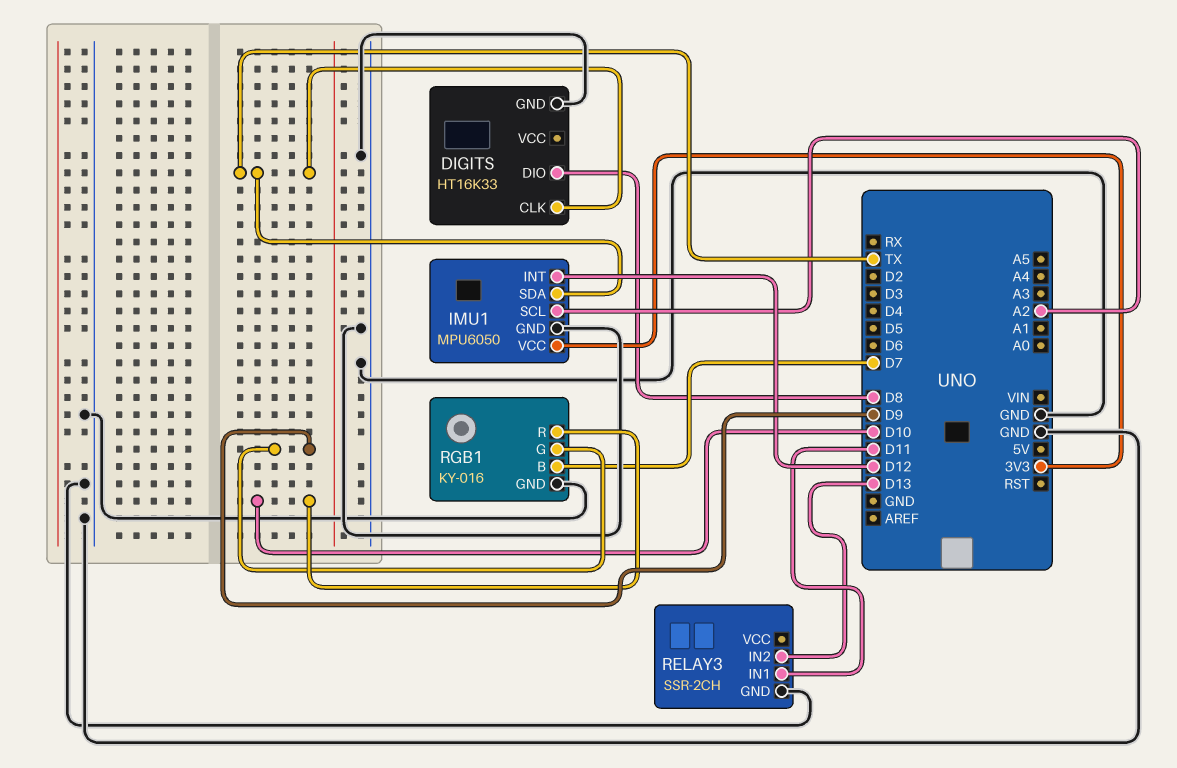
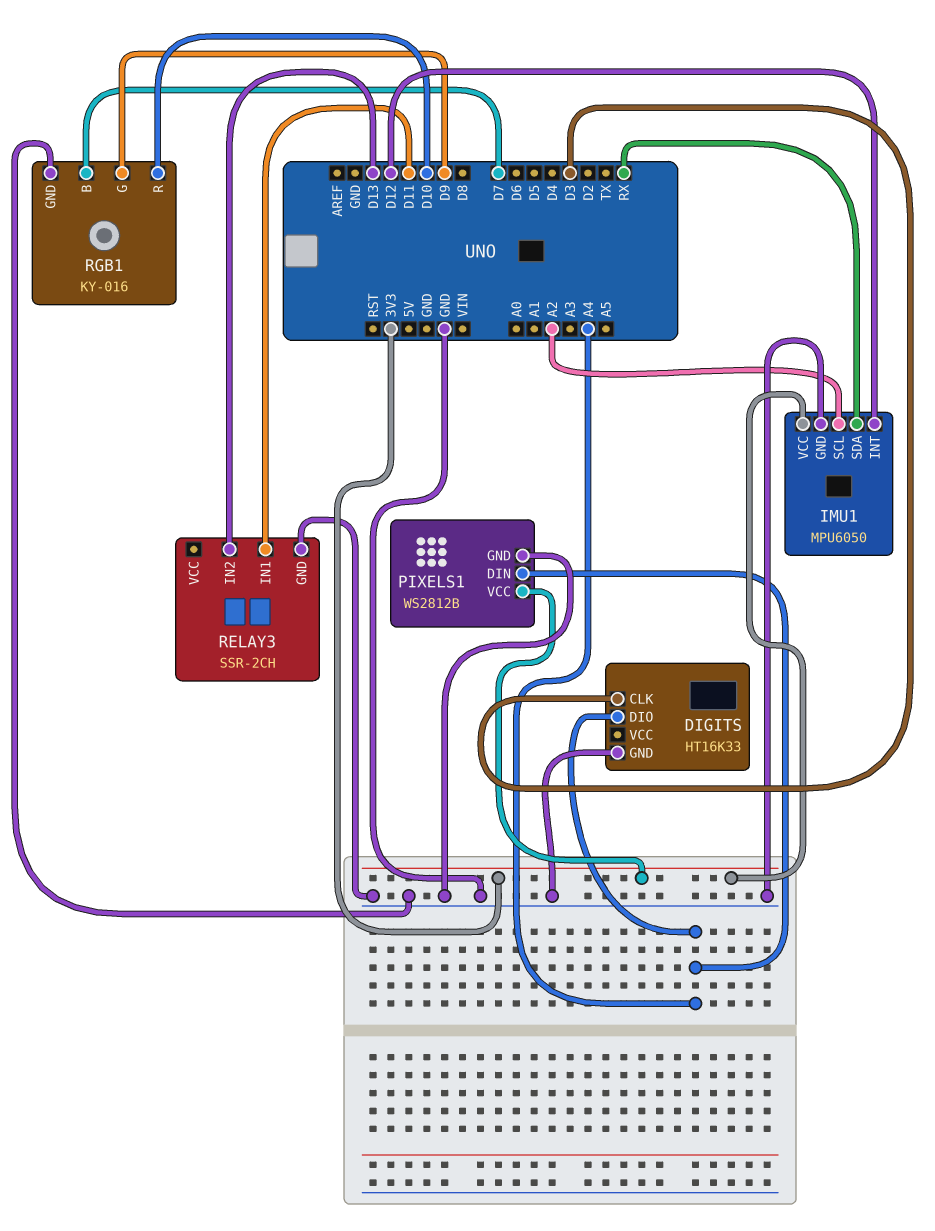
DIGITS pin CLK: TX -> D3
DIGITS pin DIO: D8 -> A4
IMU1 pin SDA: TX -> RX
PIXELS1: none -> WS2812B
PIXELS1 pin DIN: none -> A4
PIXELS1 pin GND: none -> GND
PIXELS1 pin VCC: none -> 3V3

